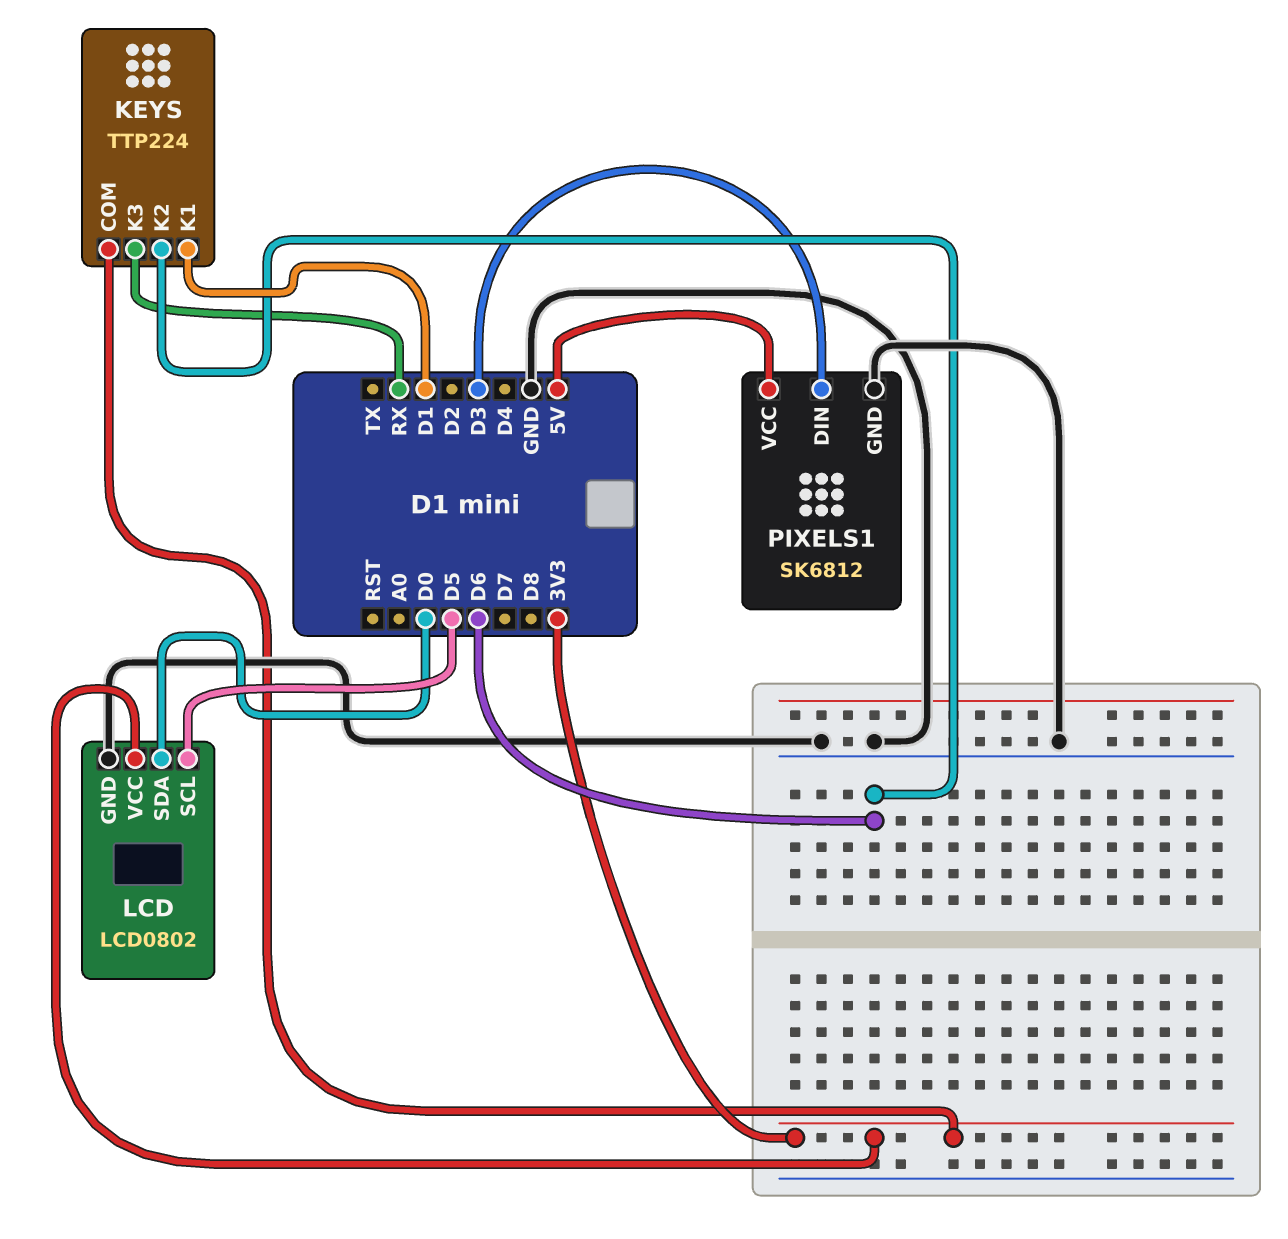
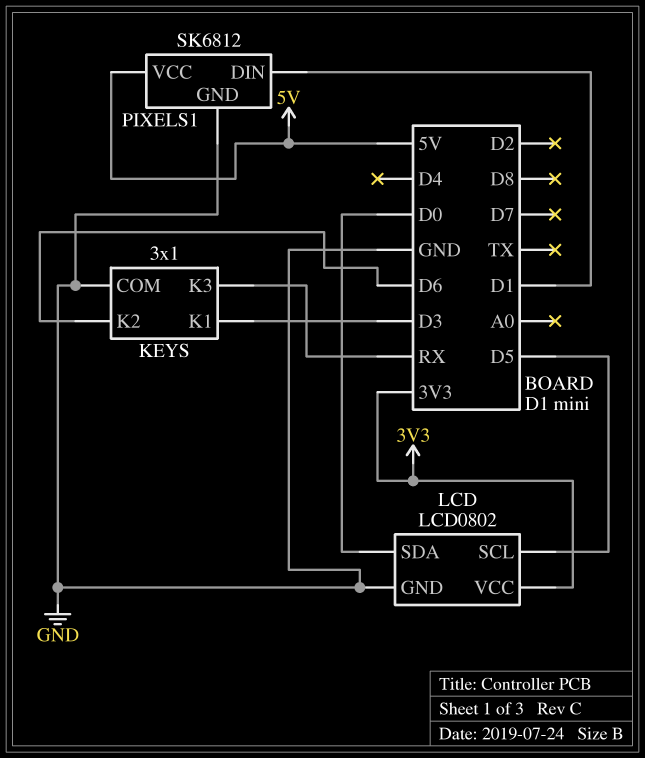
KEYS: TTP224 -> 3x1
KEYS pin COM: 3V3 -> GND
KEYS pin K1: D1 -> D3
PIXELS1 pin DIN: D3 -> D1

